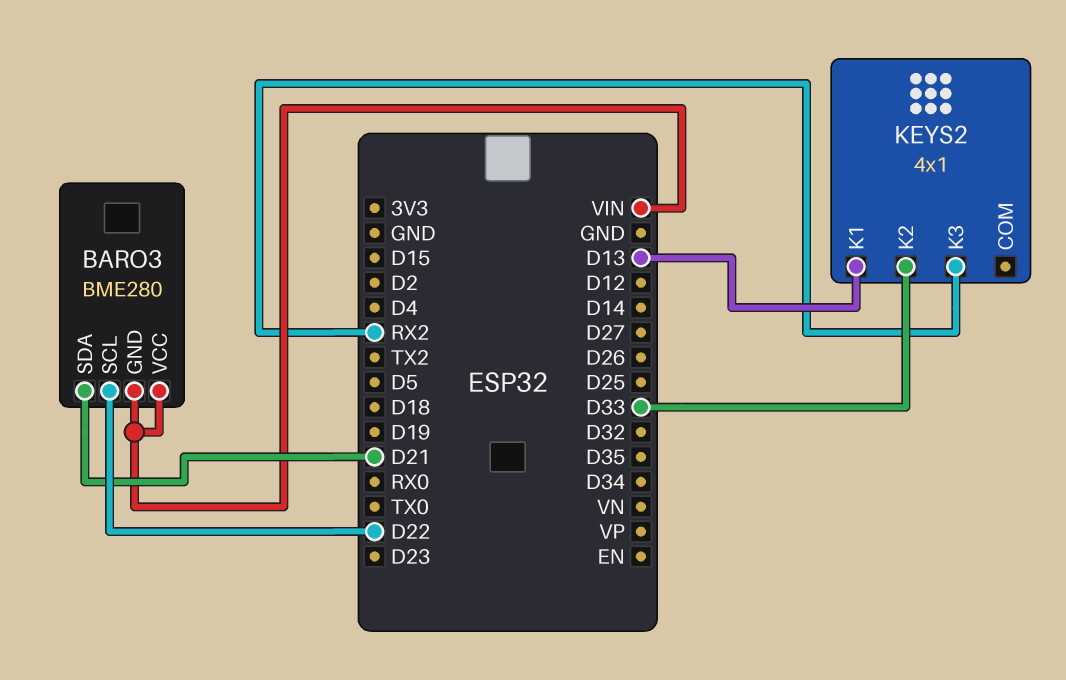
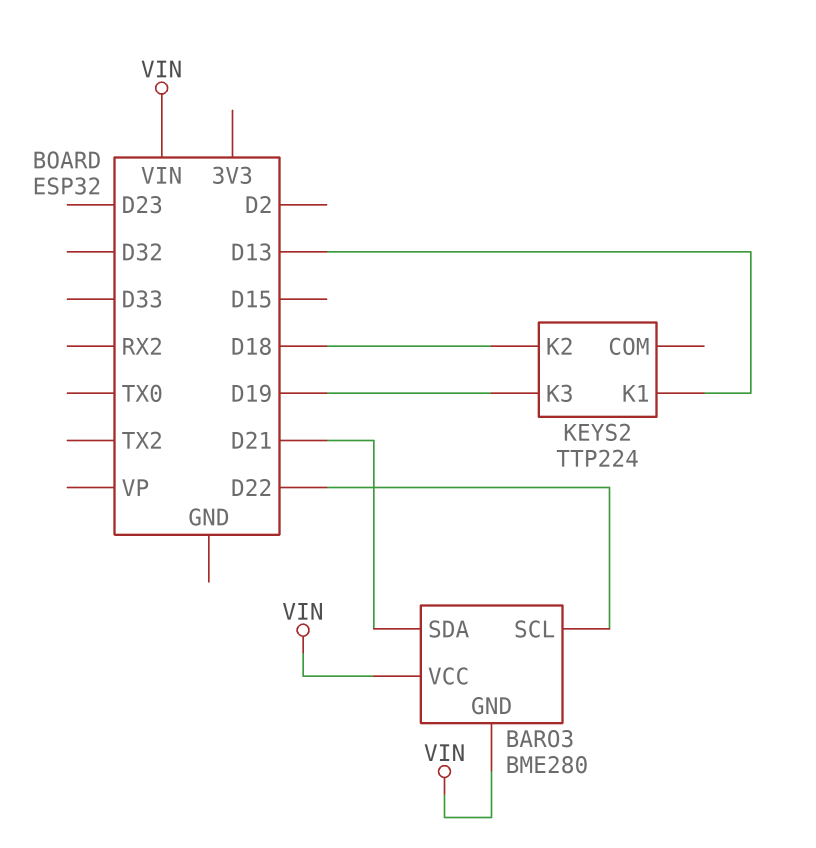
KEYS2: 4x1 -> TTP224
KEYS2 pin K2: D33 -> D18
KEYS2 pin K3: RX2 -> D19

